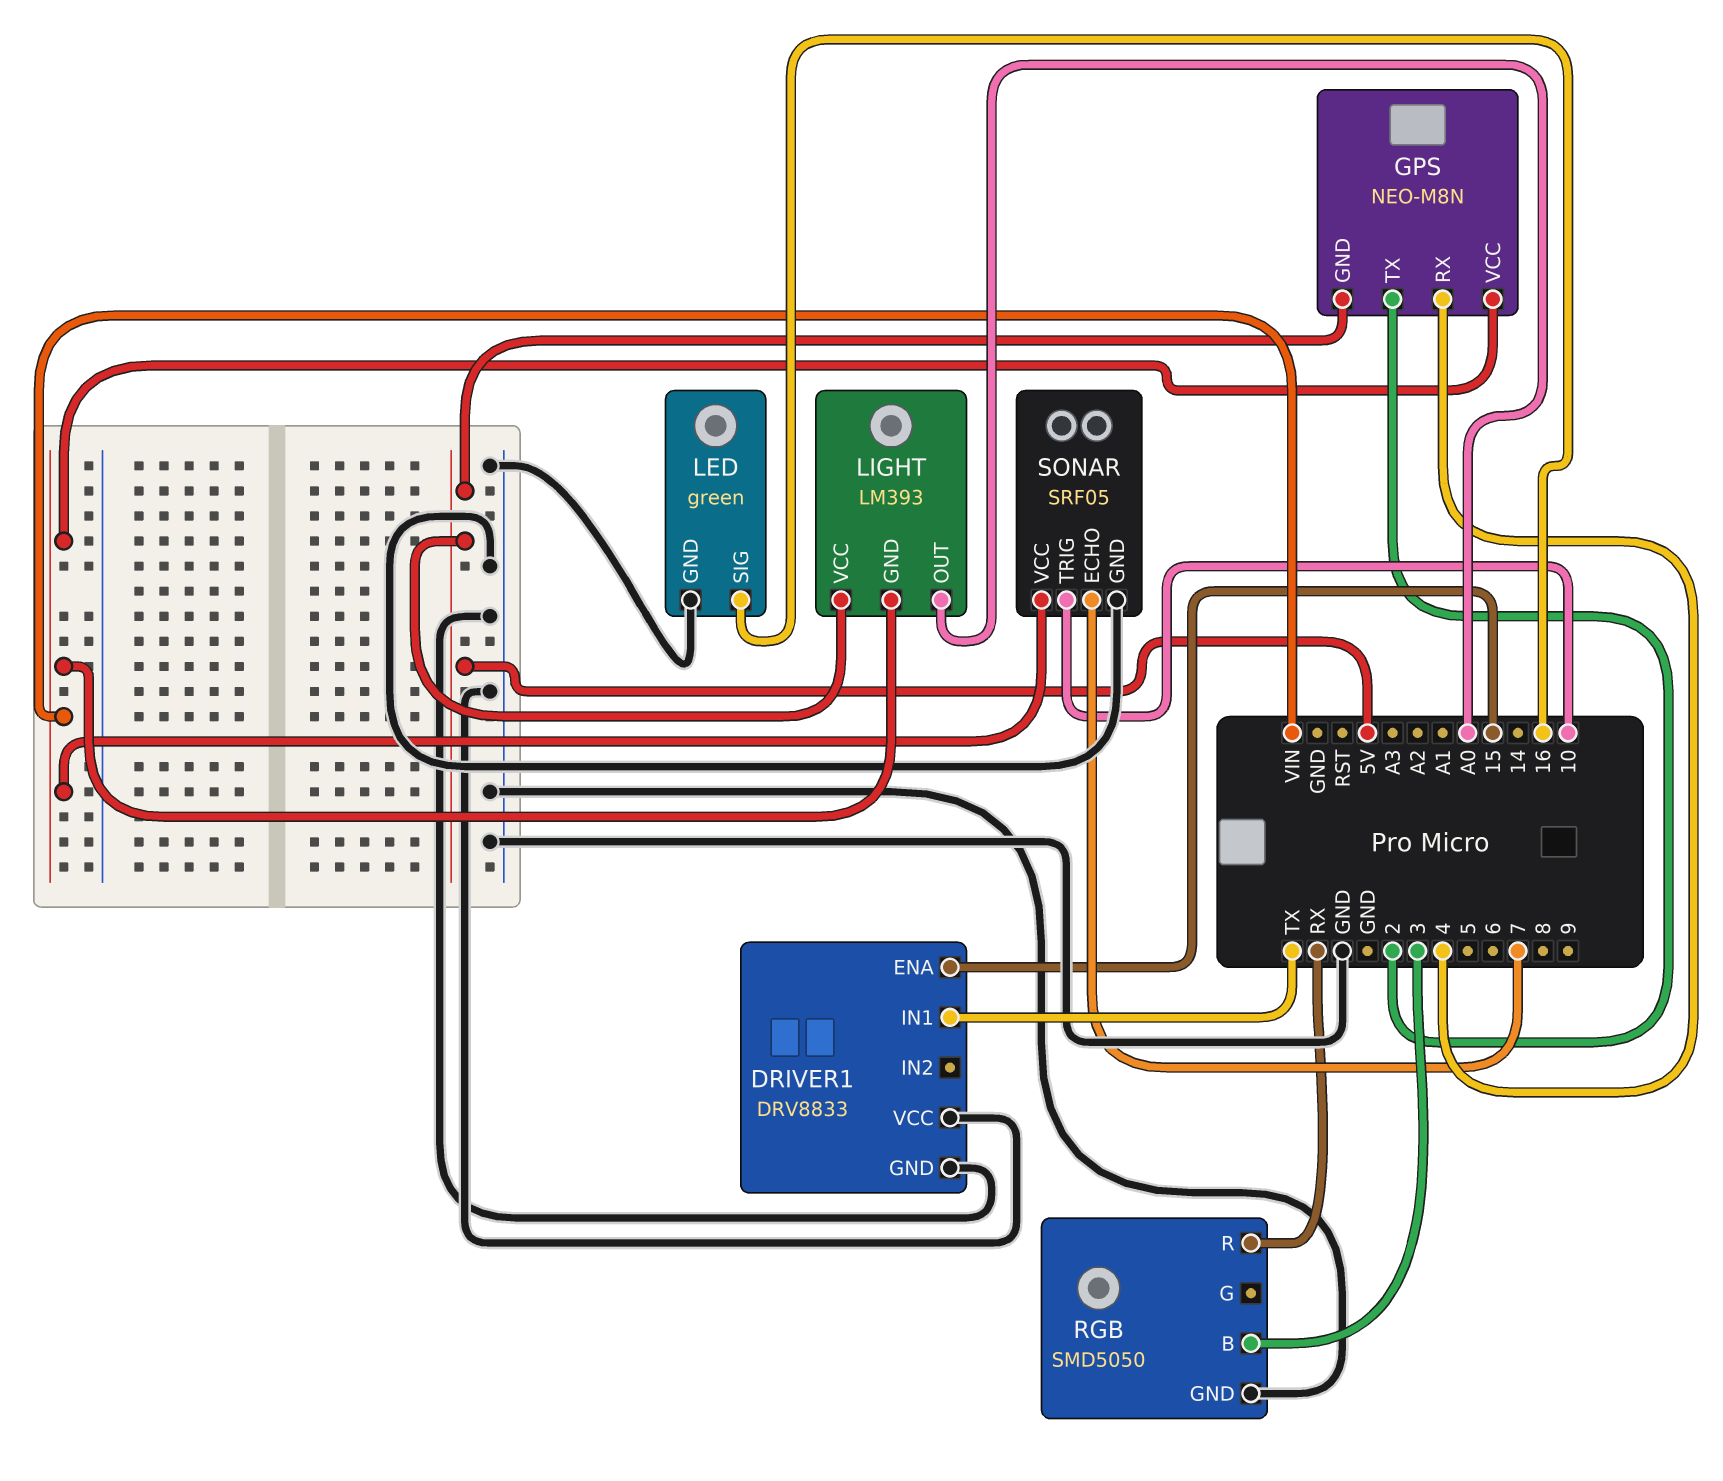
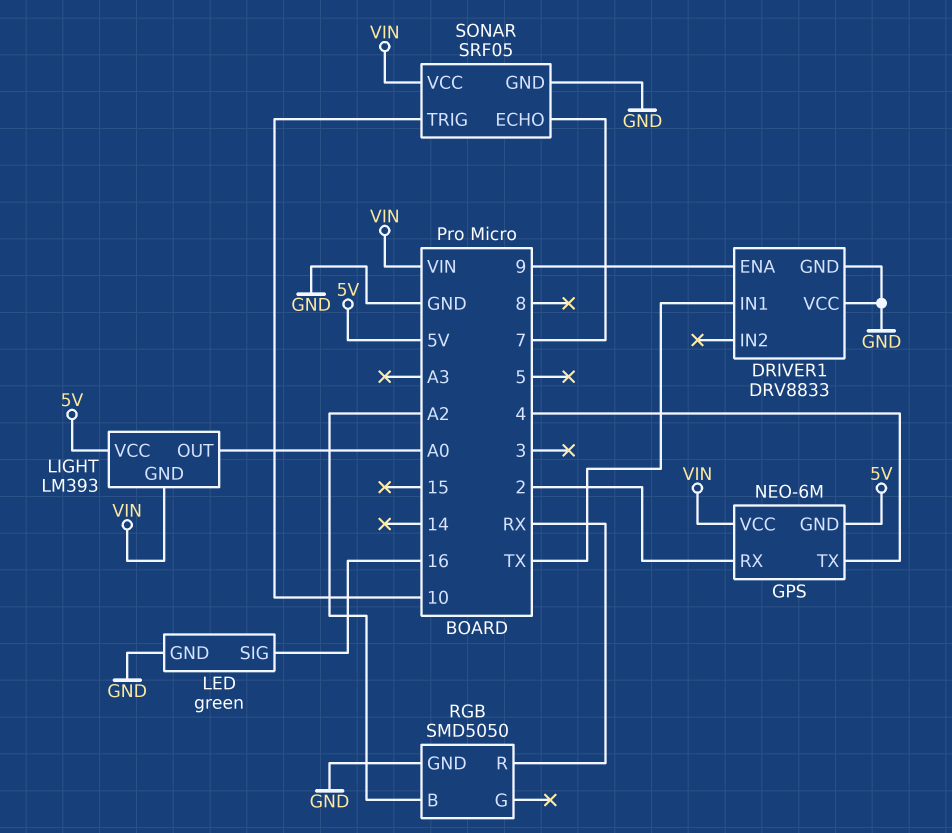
DRIVER1 pin ENA: 15 -> 9
GPS: NEO-M8N -> NEO-6M
GPS pin RX: 4 -> 2
GPS pin TX: 2 -> 4
RGB pin B: 3 -> A2

